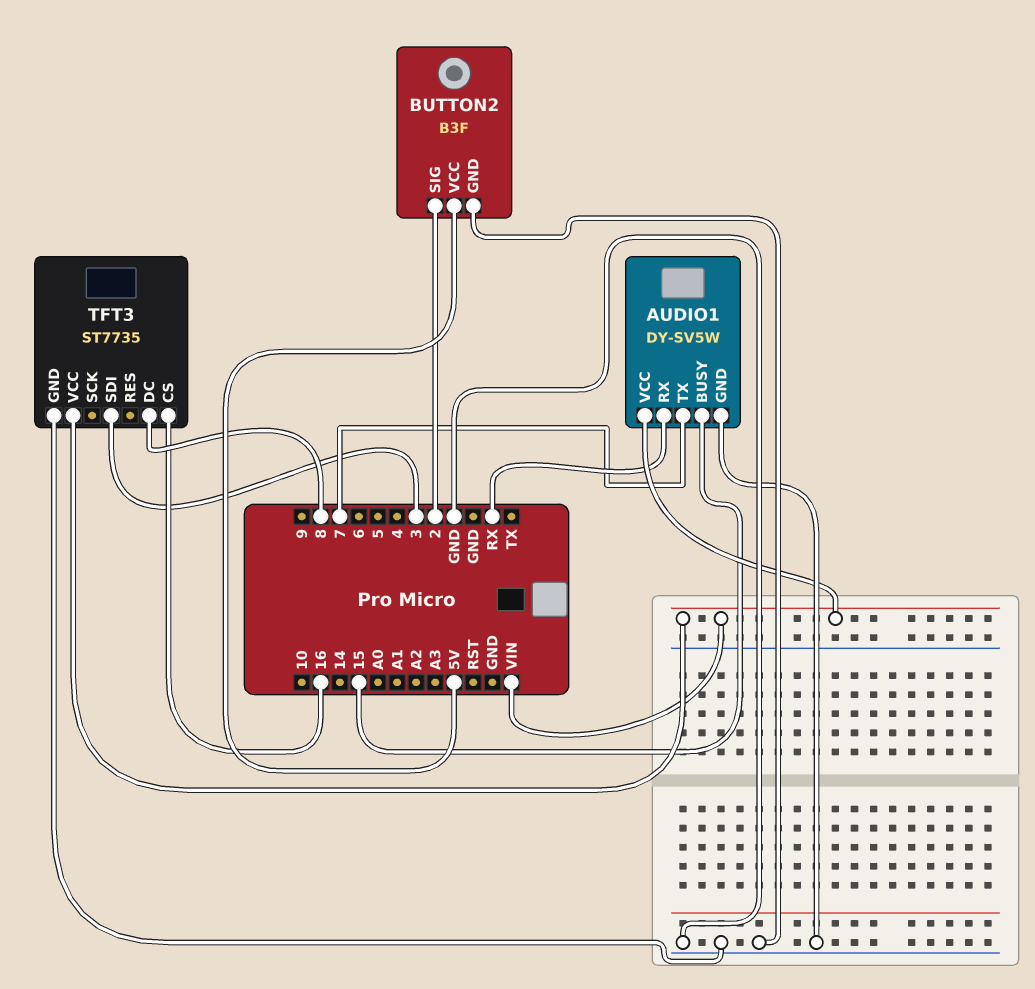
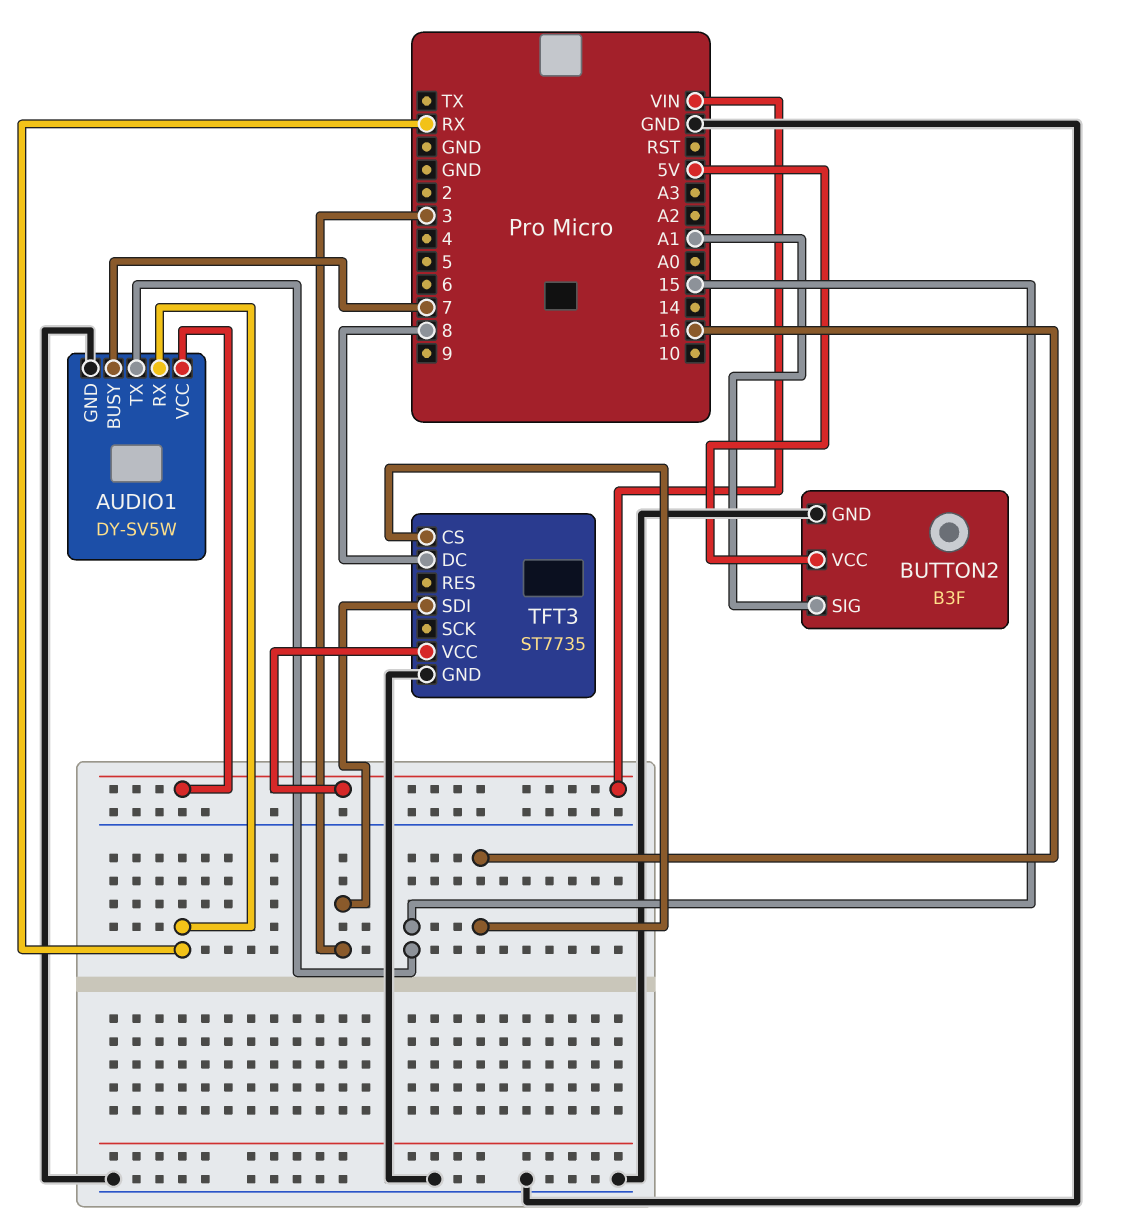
AUDIO1 pin BUSY: 15 -> 7
AUDIO1 pin TX: 7 -> 15
BUTTON2 pin SIG: 2 -> A1

